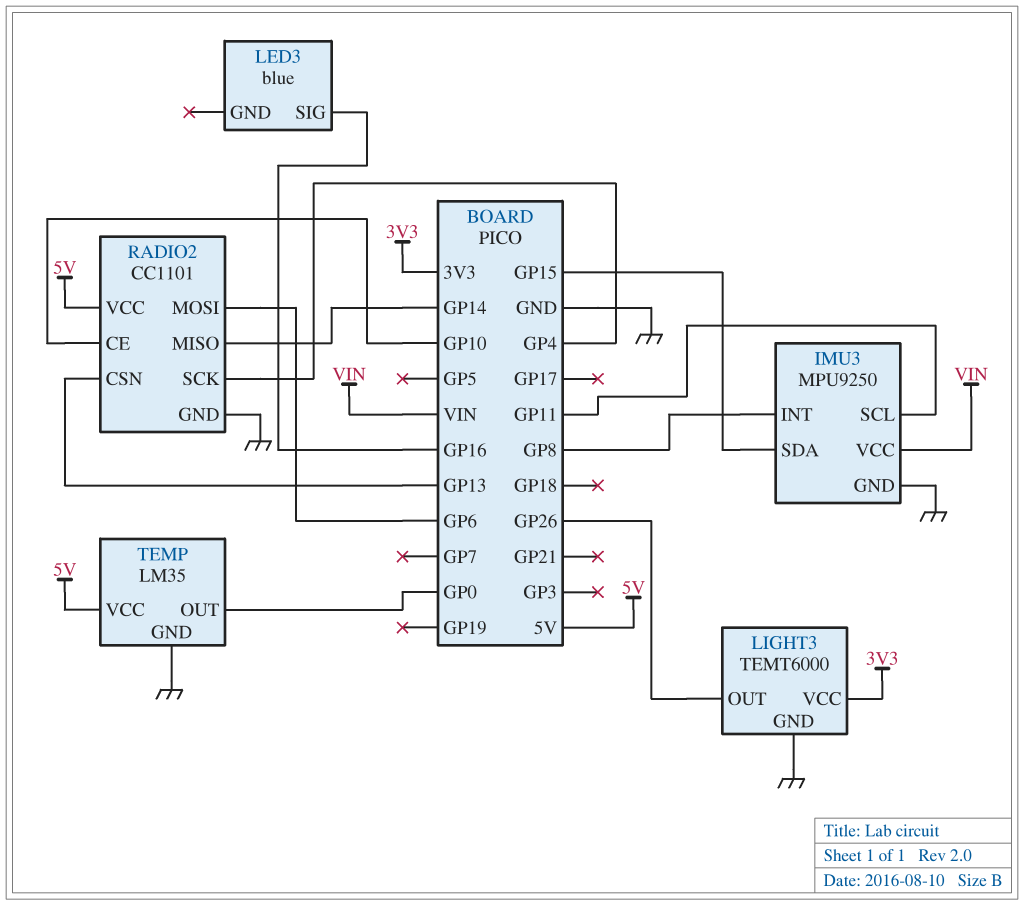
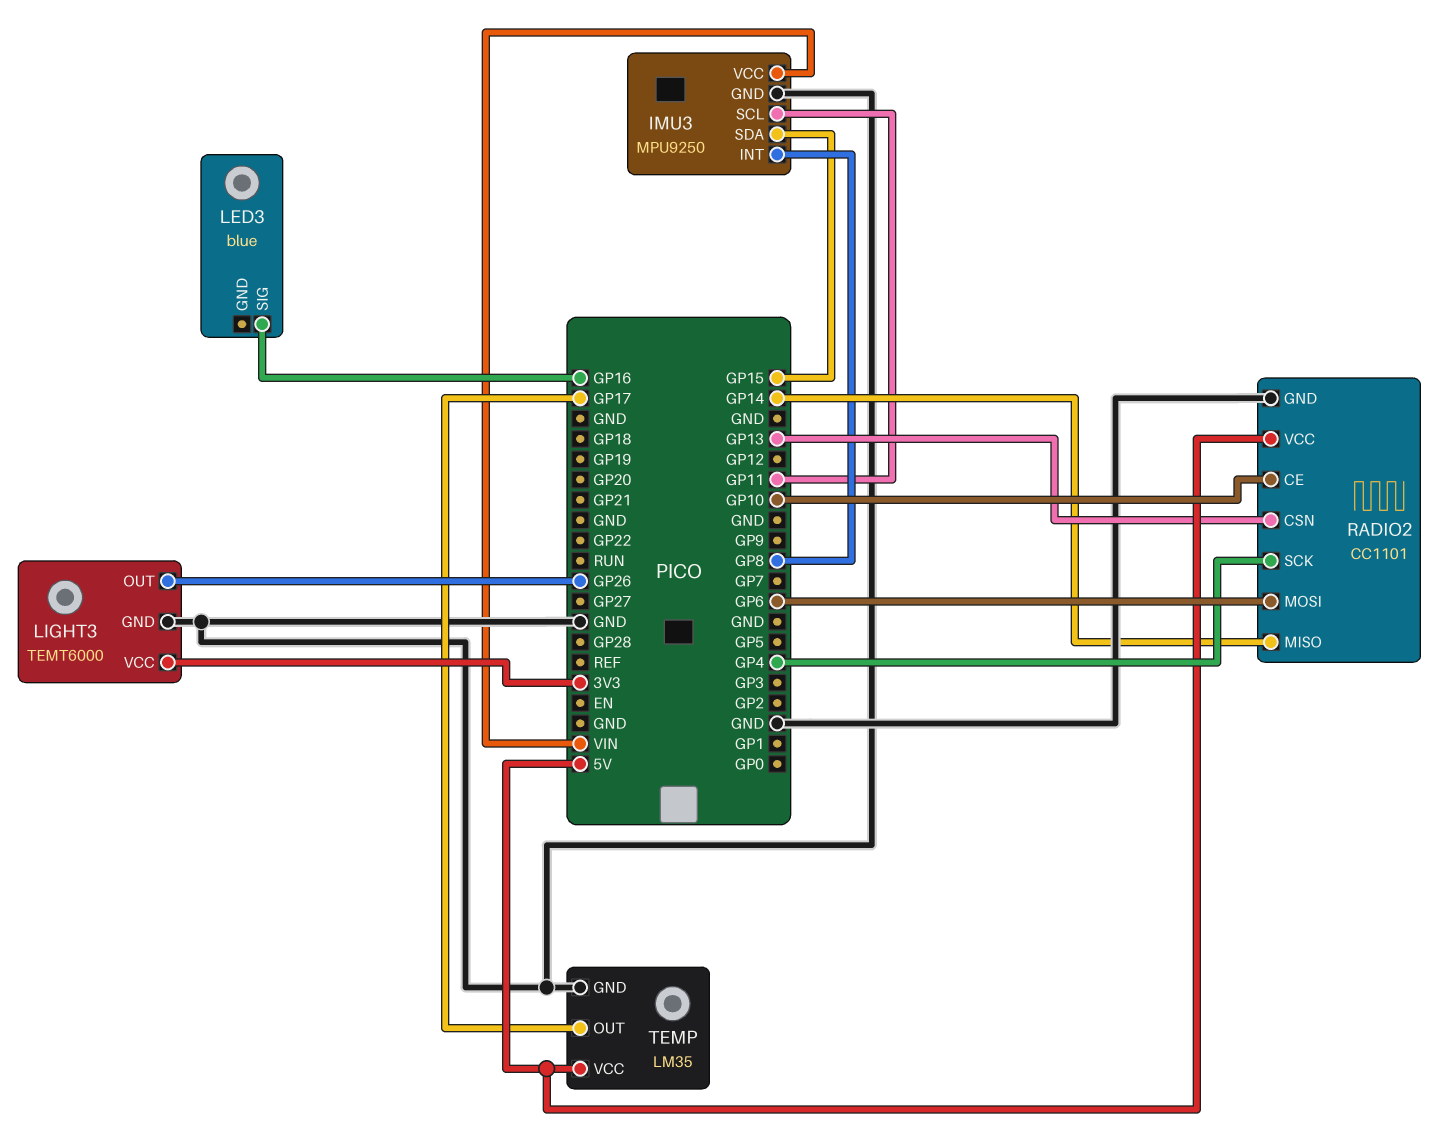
TEMP pin OUT: GP0 -> GP17

